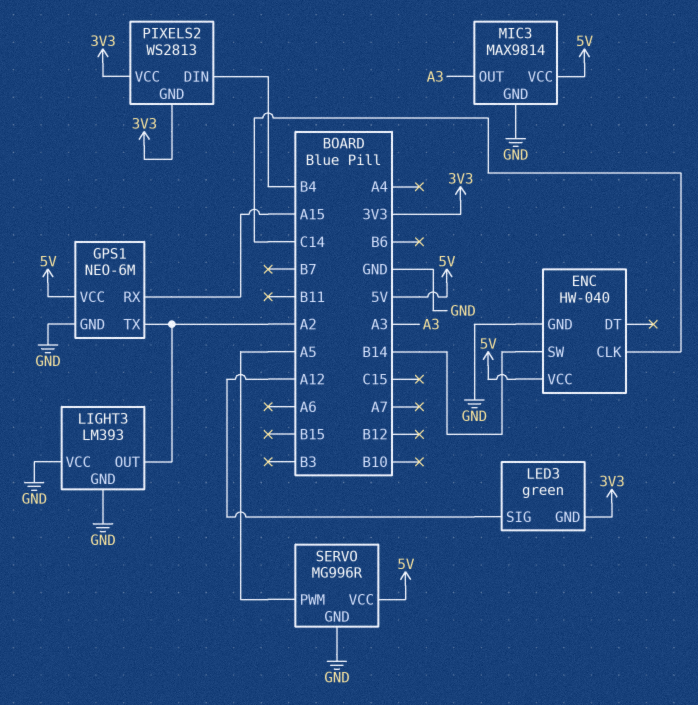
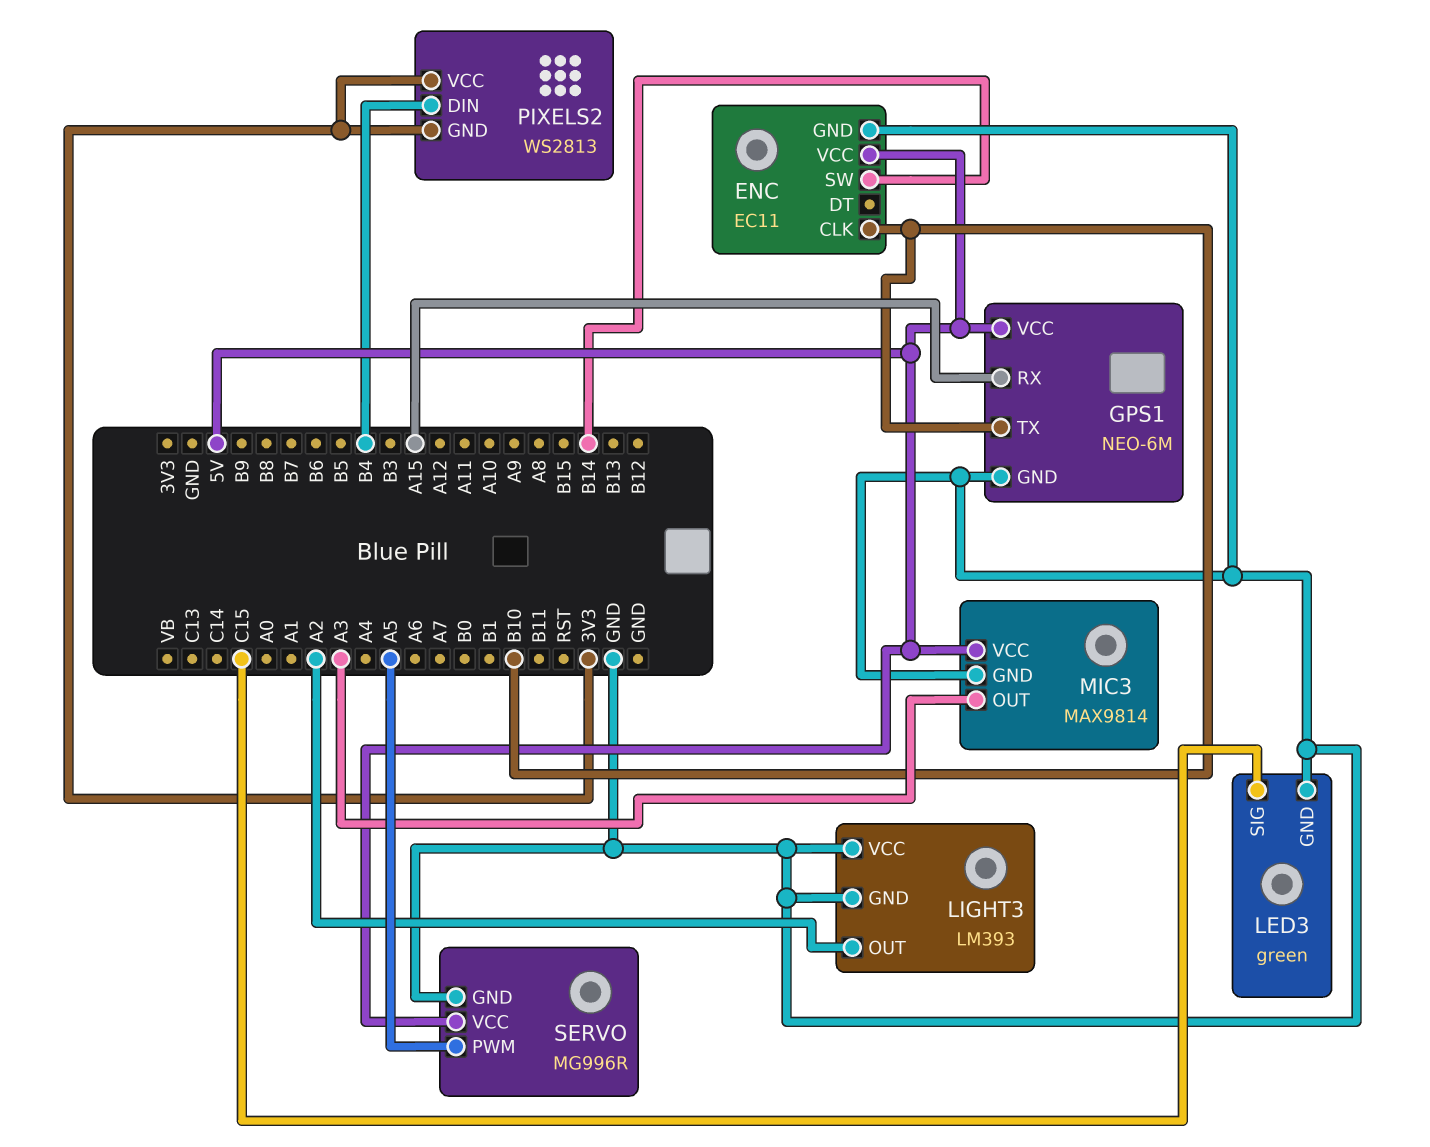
ENC: HW-040 -> EC11
ENC pin CLK: C14 -> B10
GPS1 pin TX: A2 -> B10
LED3 pin GND: 3V3 -> GND
LED3 pin SIG: A12 -> C15

